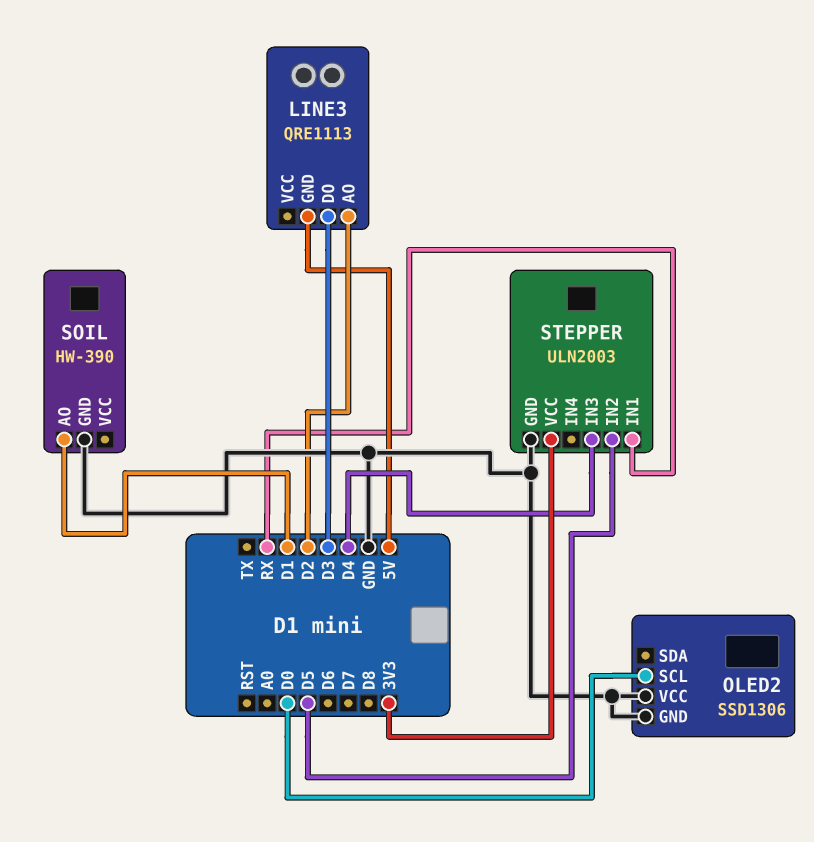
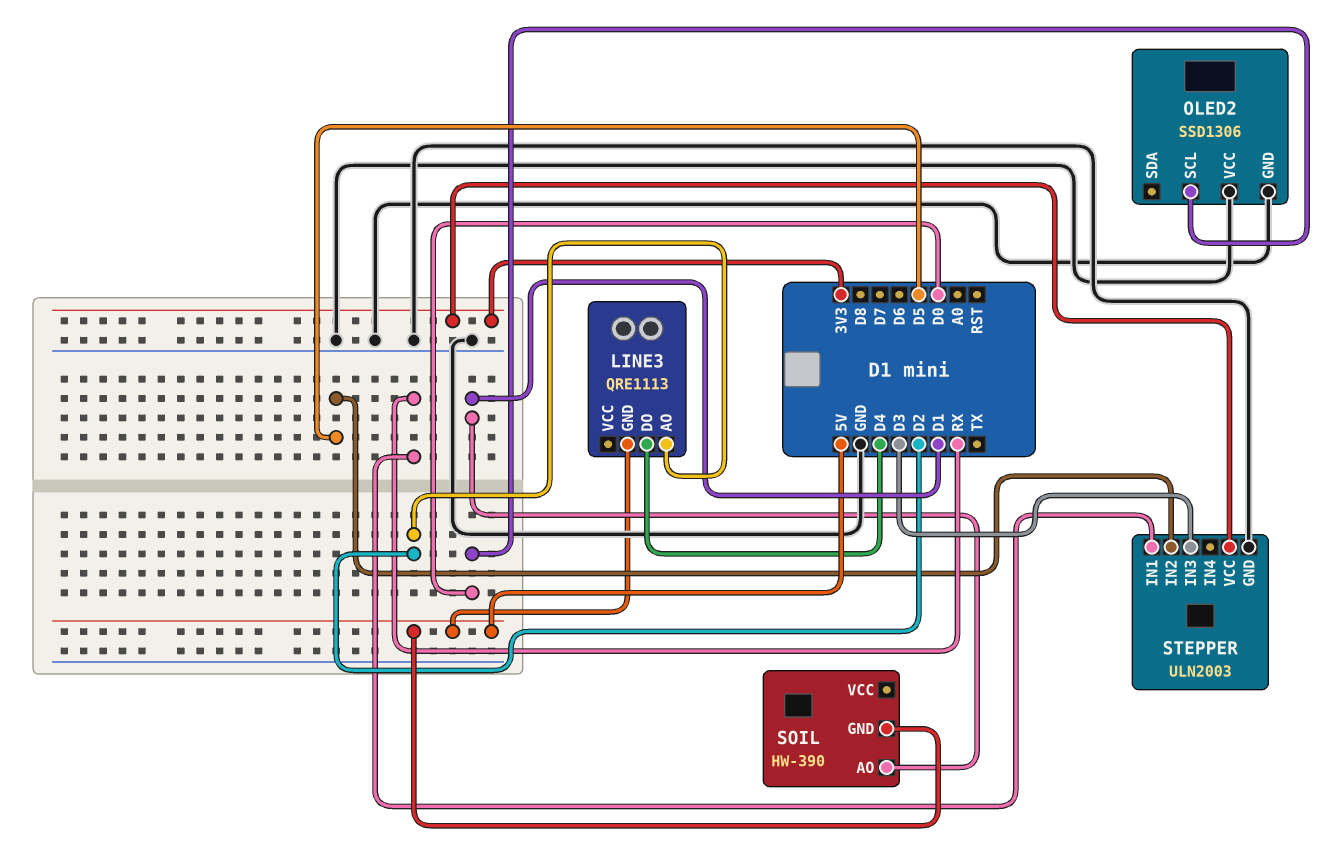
LINE3 pin DO: D3 -> D4
SOIL pin GND: GND -> 5V
STEPPER pin IN3: D4 -> D3

